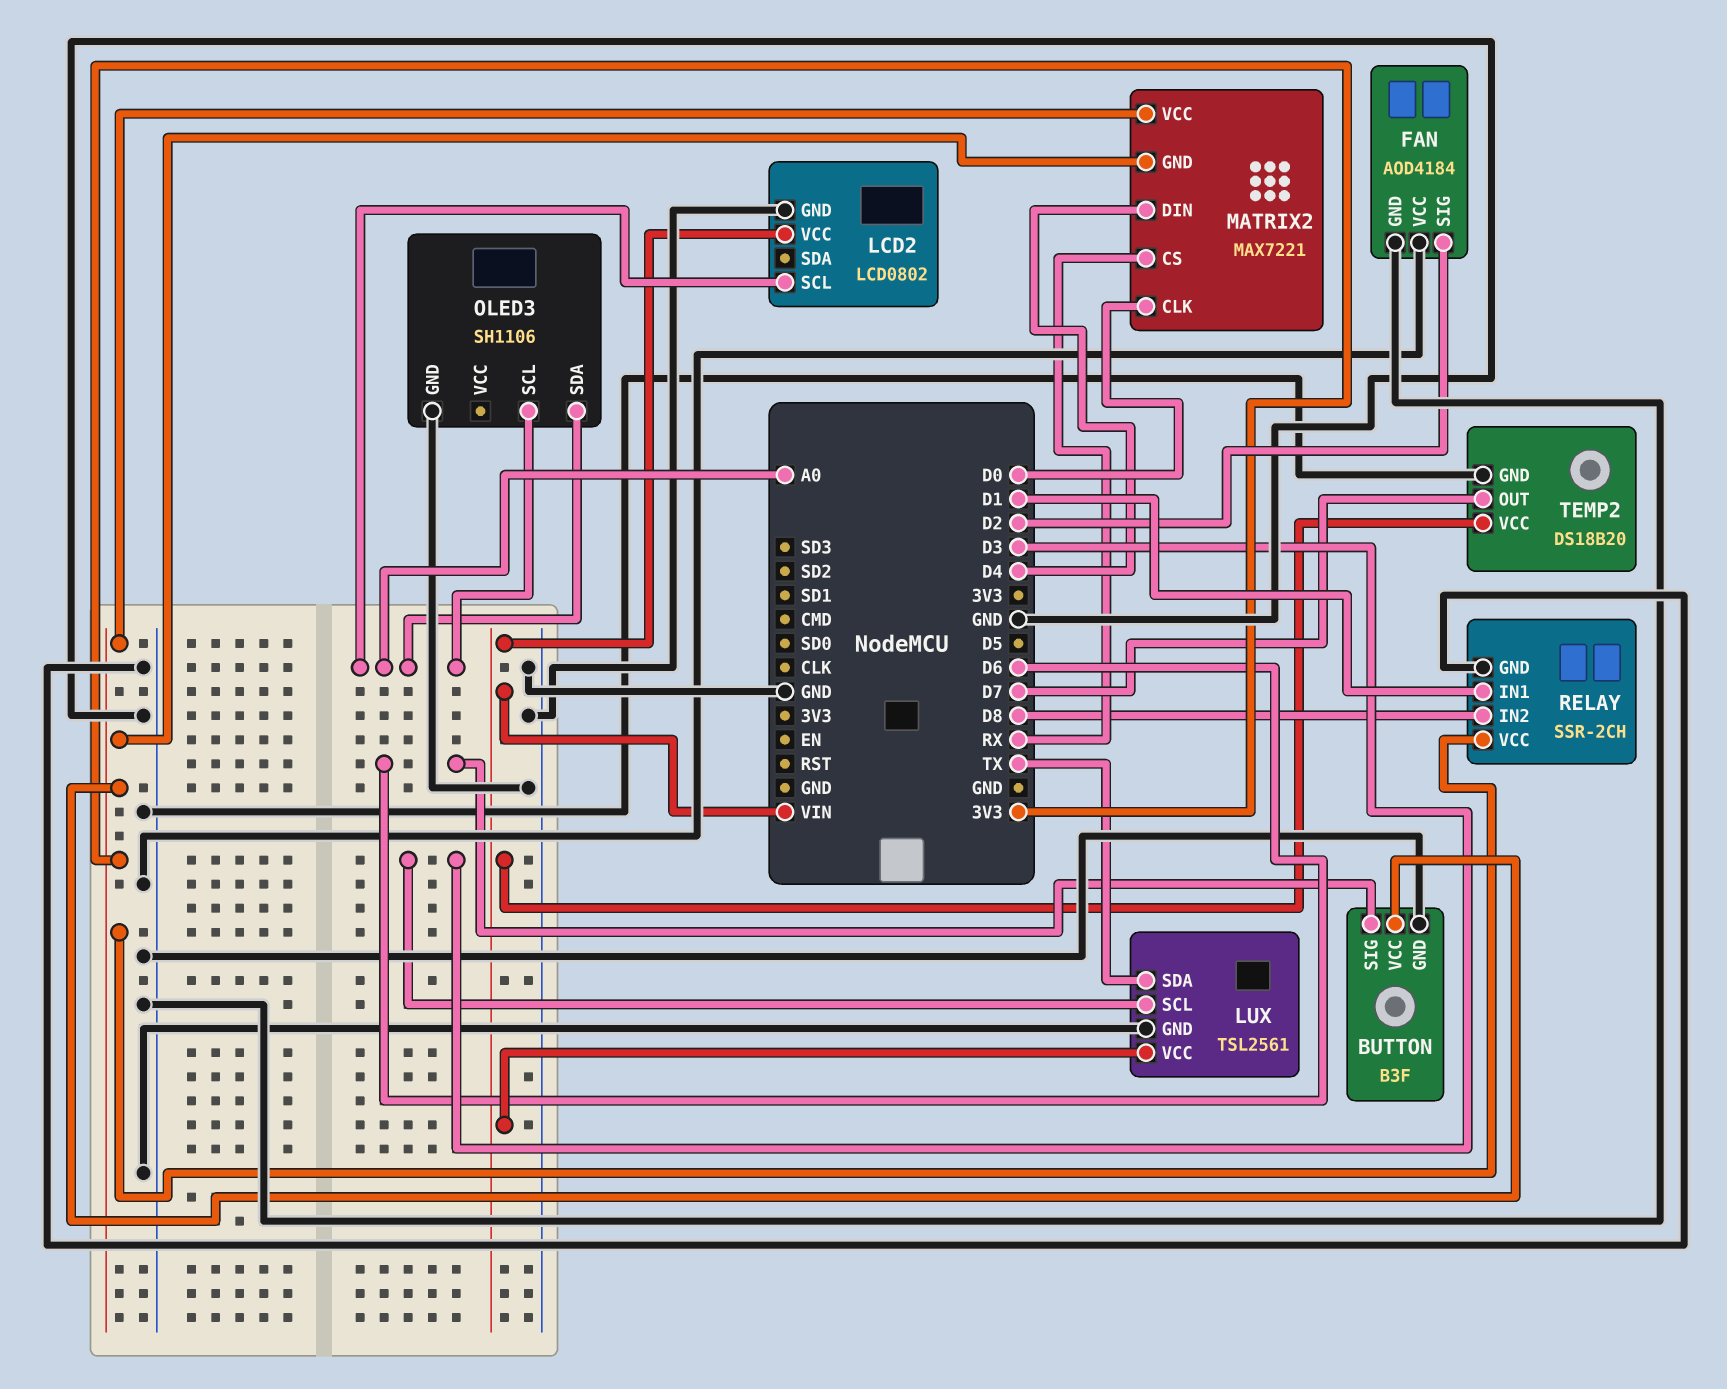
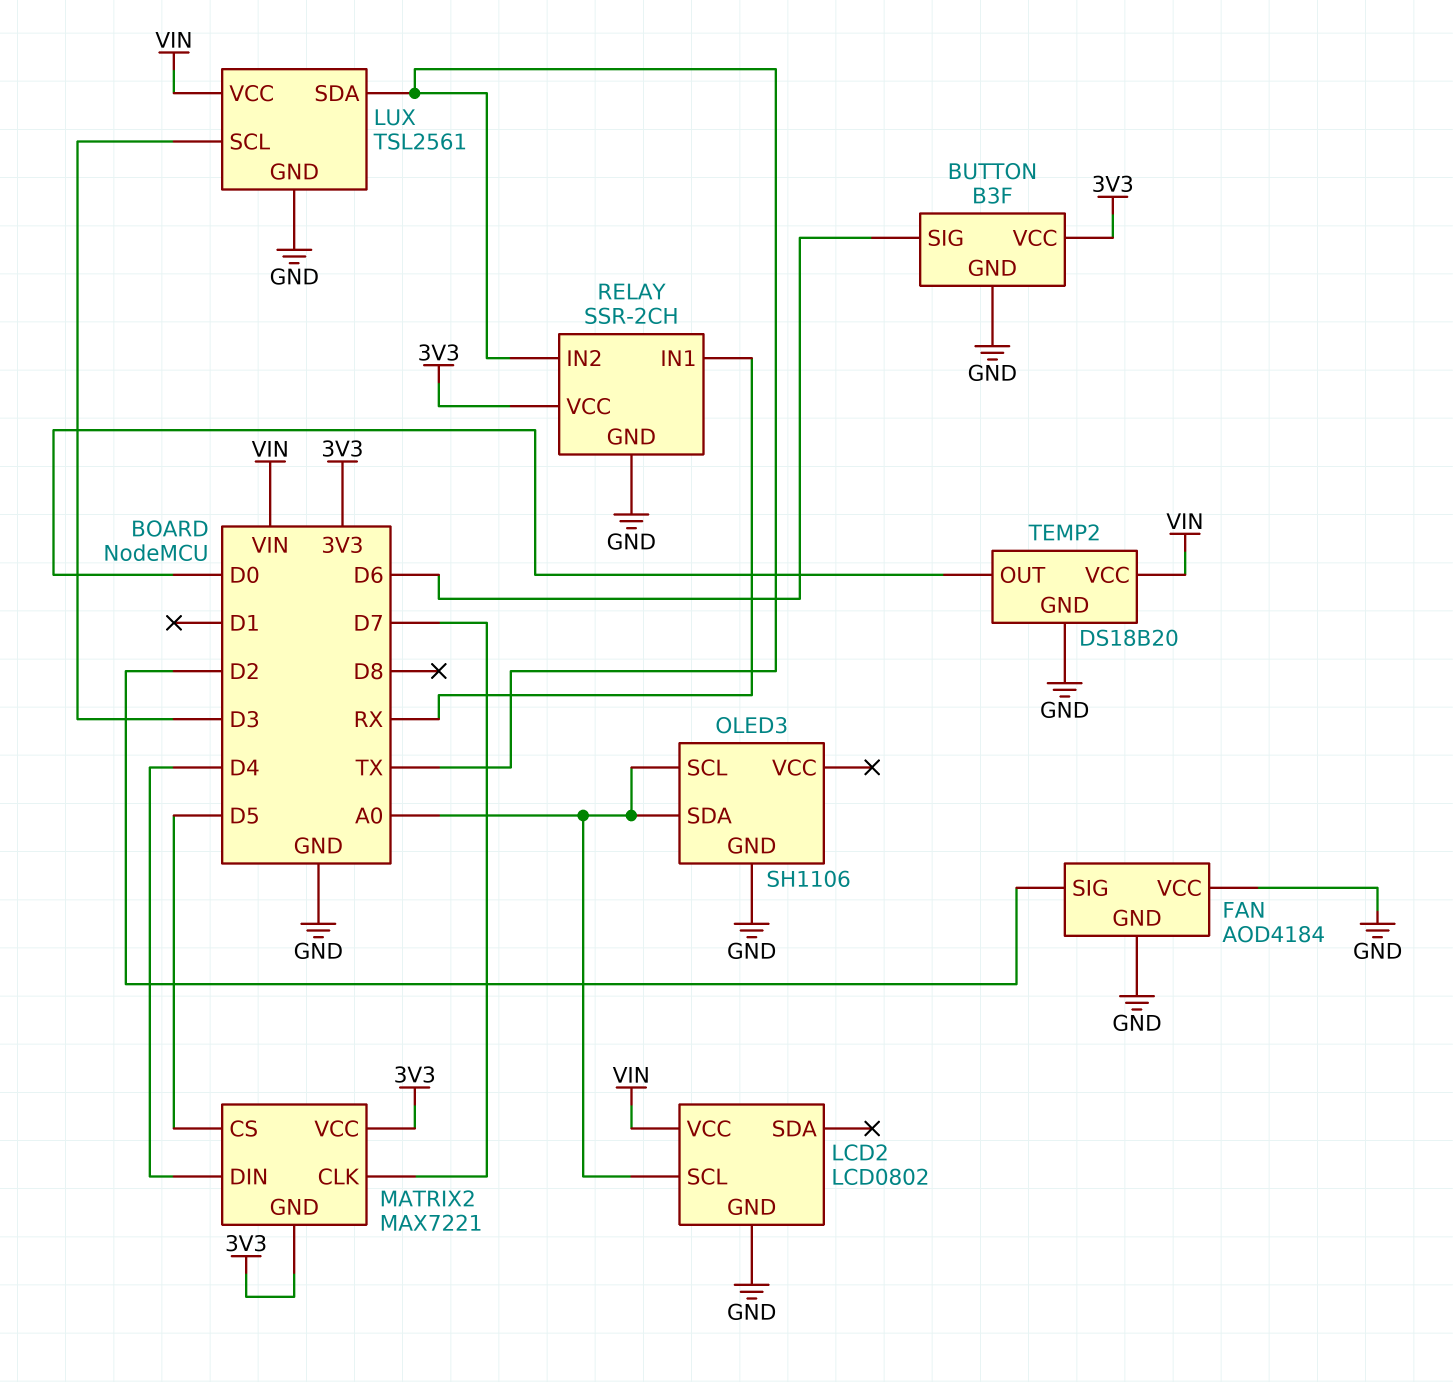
MATRIX2 pin CLK: D0 -> D7
MATRIX2 pin CS: RX -> D5
RELAY pin IN1: D1 -> RX
RELAY pin IN2: D8 -> TX
TEMP2 pin OUT: D7 -> D0

